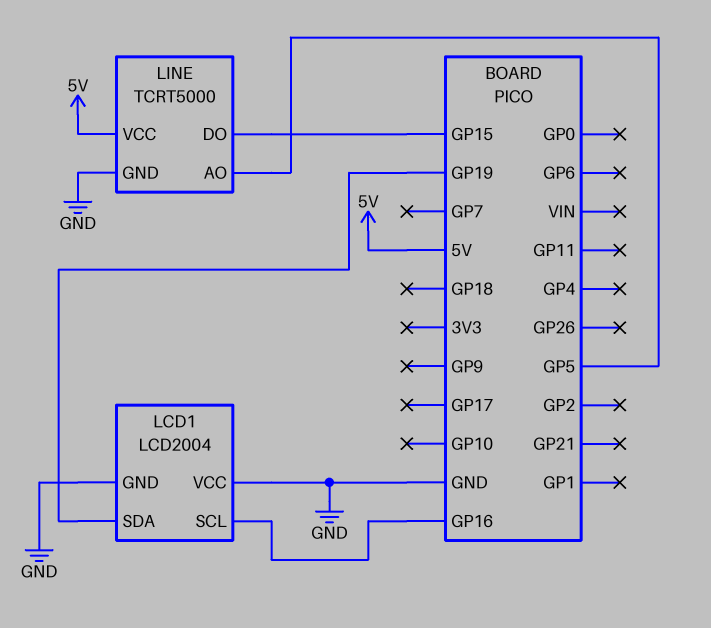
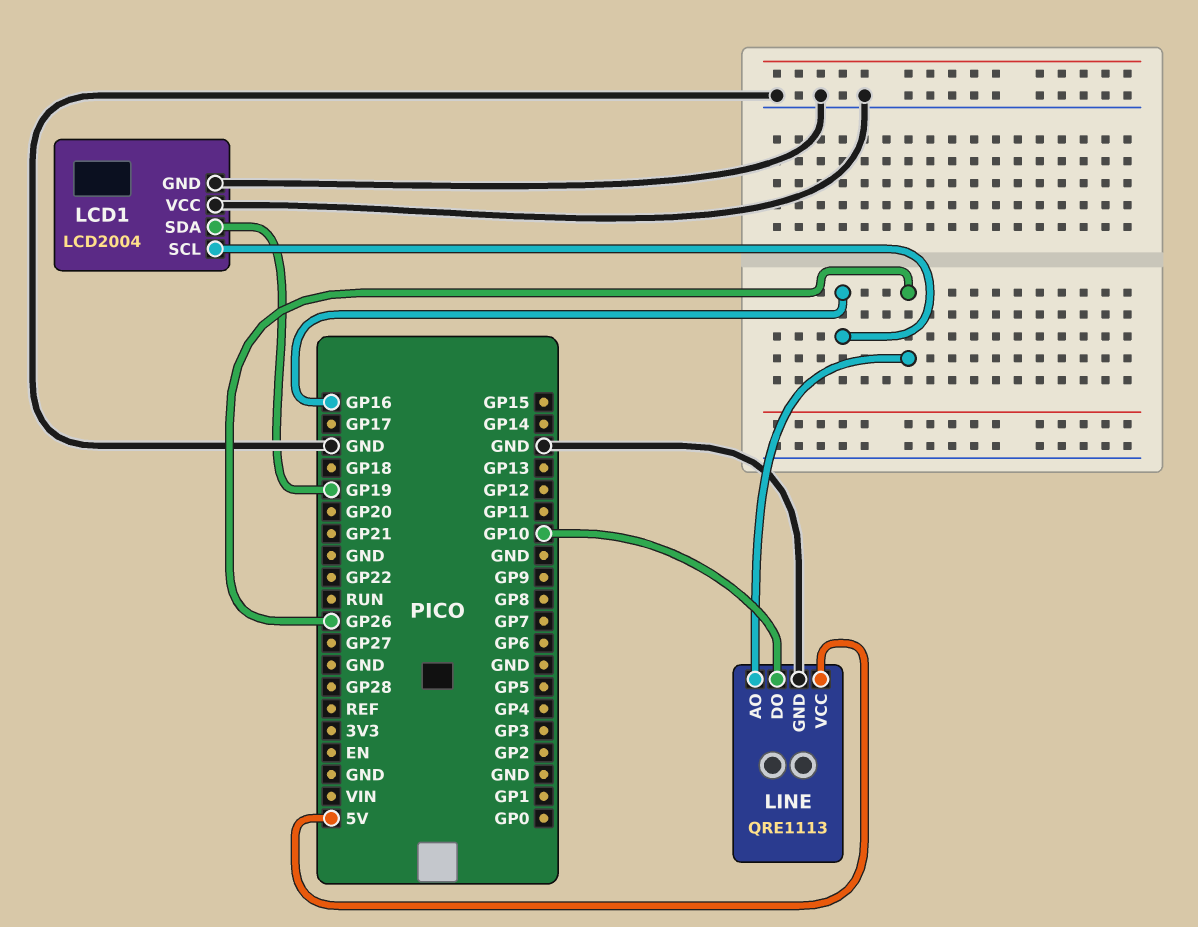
LINE: TCRT5000 -> QRE1113
LINE pin AO: GP5 -> GP26
LINE pin DO: GP15 -> GP10

